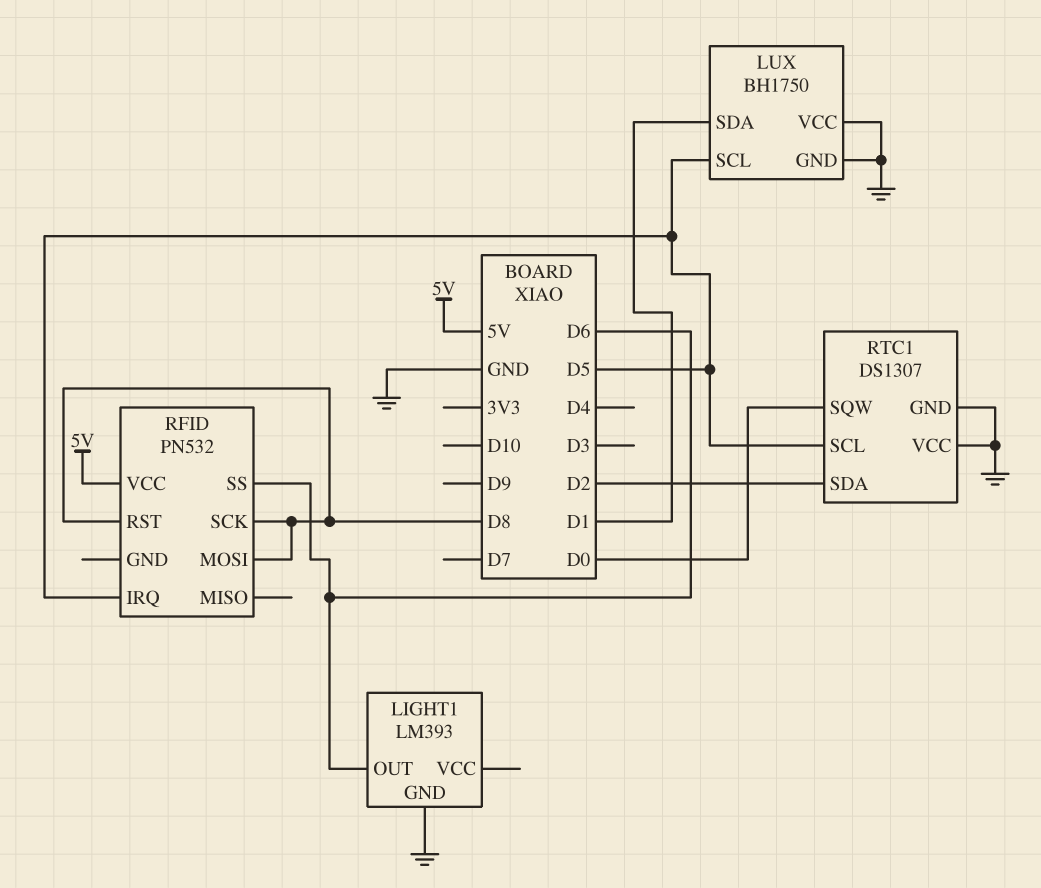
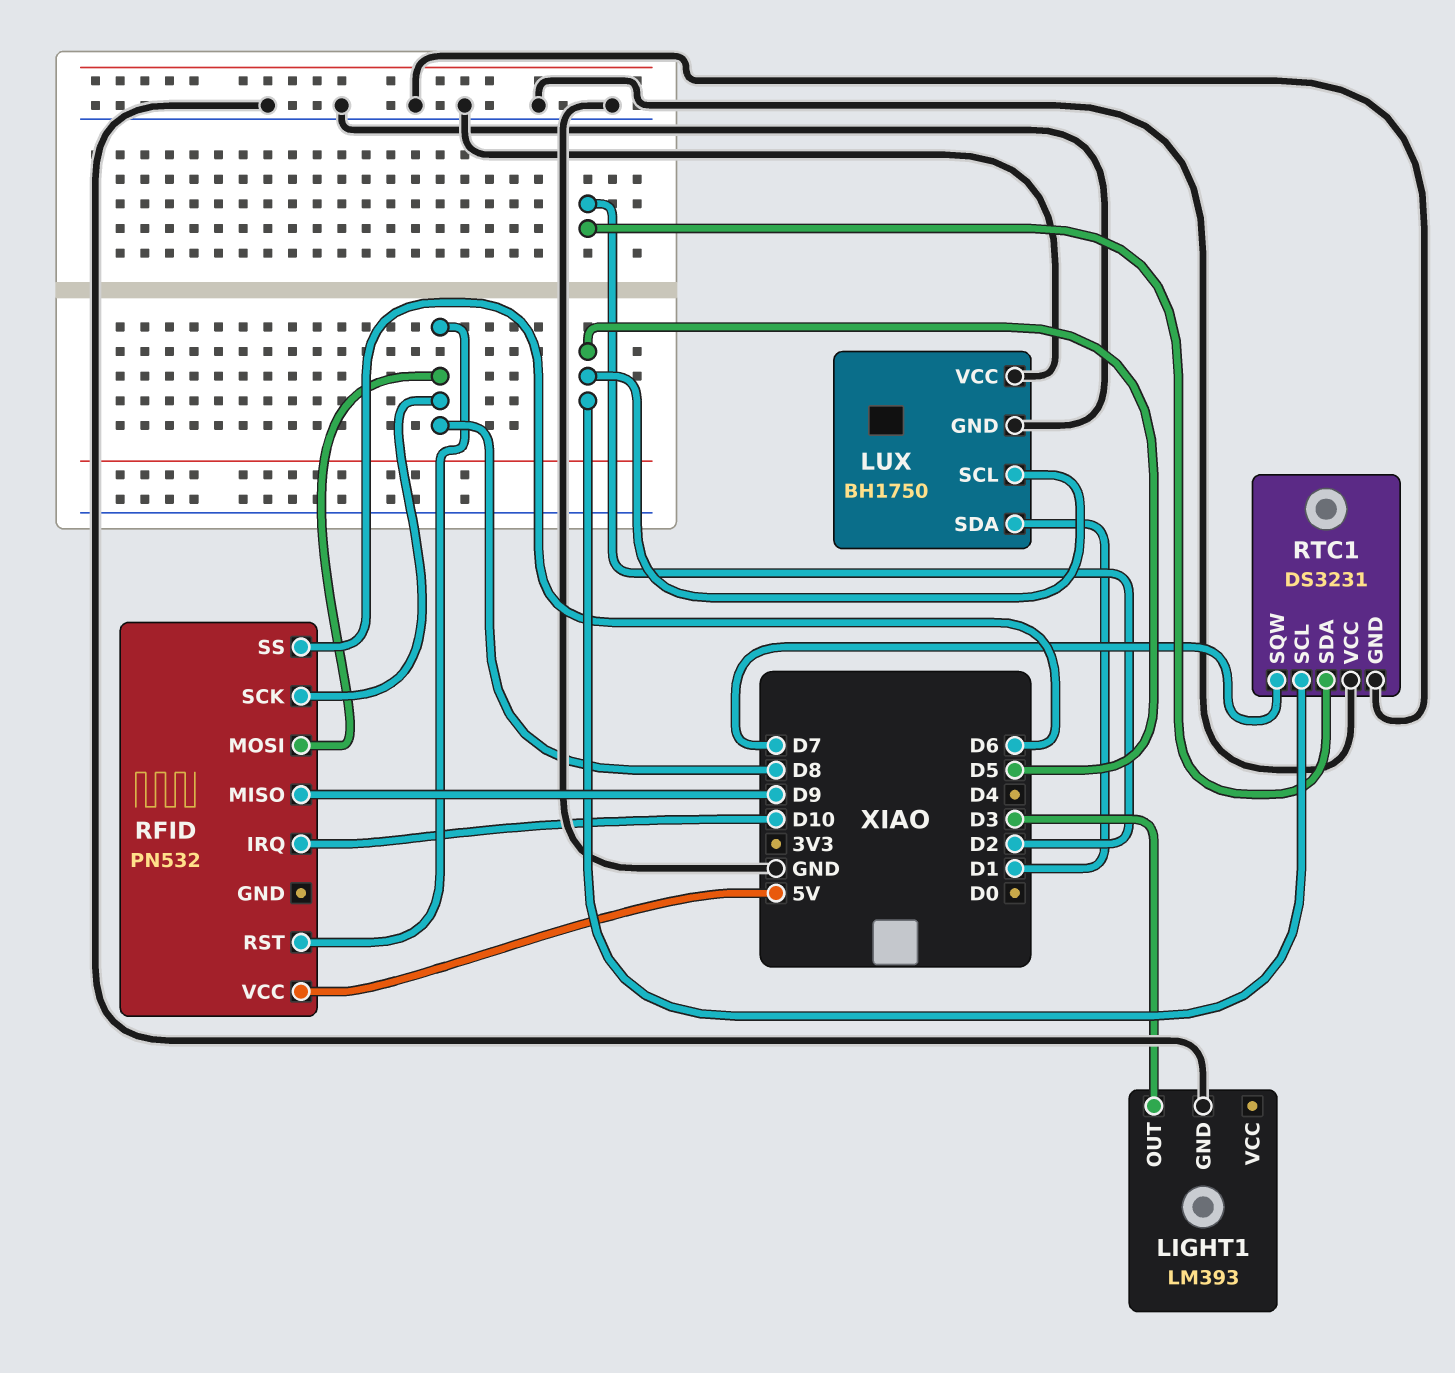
LIGHT1 pin OUT: D6 -> D3
RFID pin IRQ: D5 -> D10
RFID pin MISO: none -> D9
RTC1: DS1307 -> DS3231
RTC1 pin SQW: D0 -> D7

